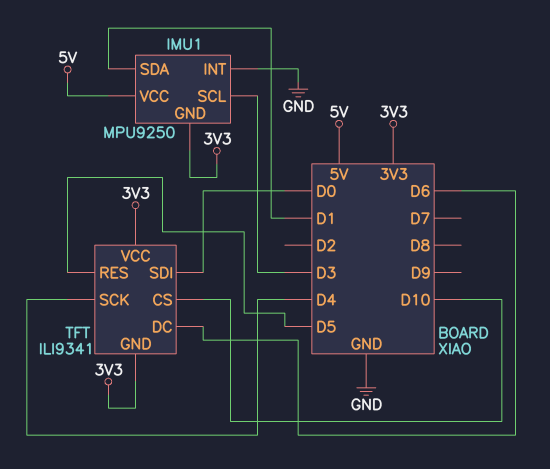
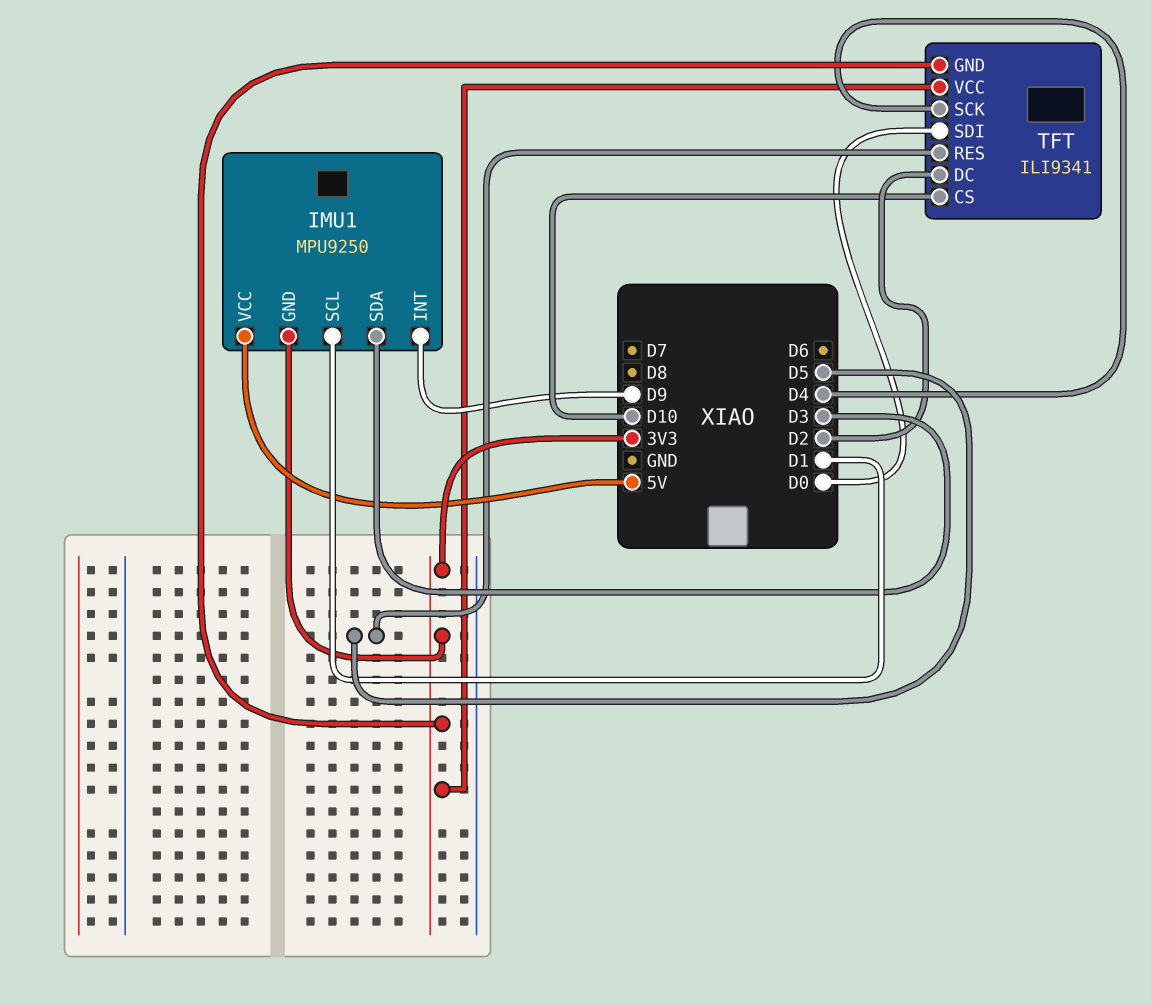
IMU1 pin INT: GND -> D9
IMU1 pin SCL: D3 -> D1
IMU1 pin SDA: D1 -> D3
TFT pin DC: D6 -> D2

